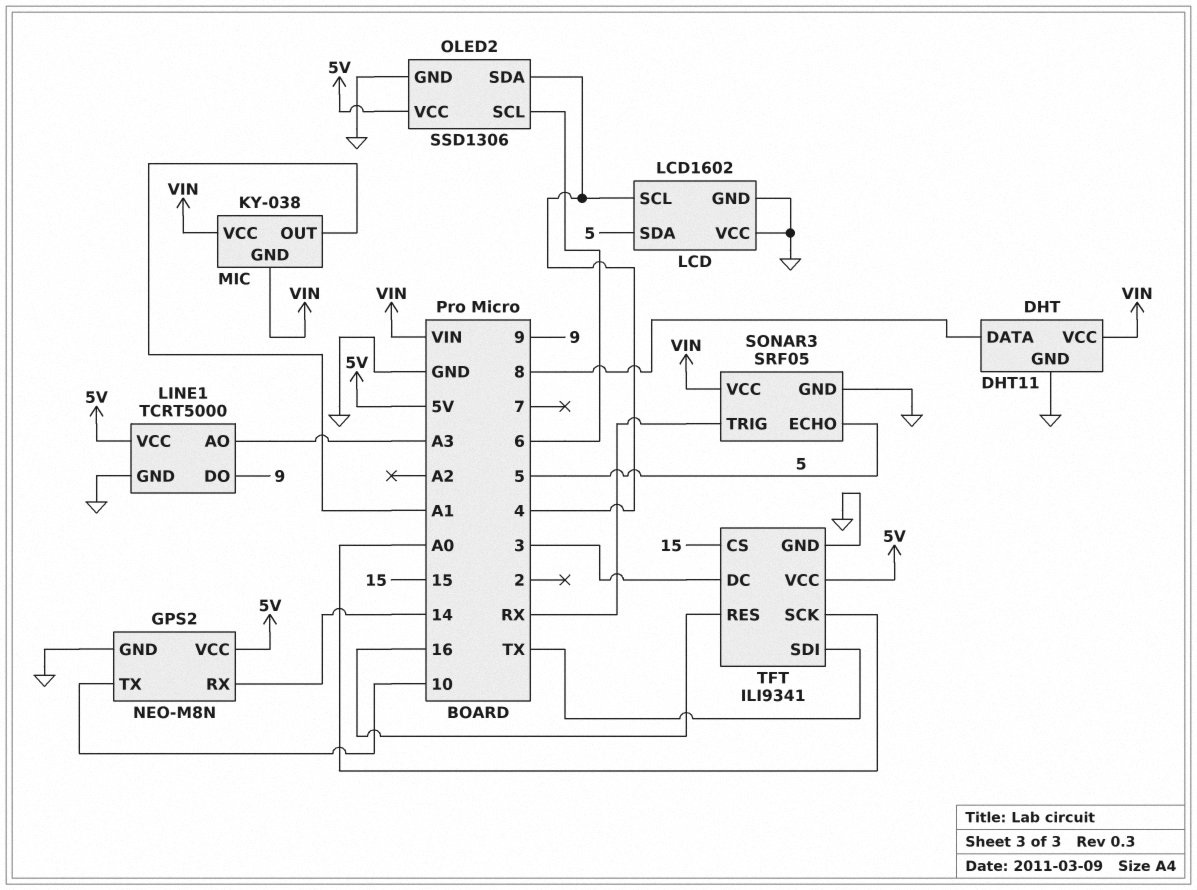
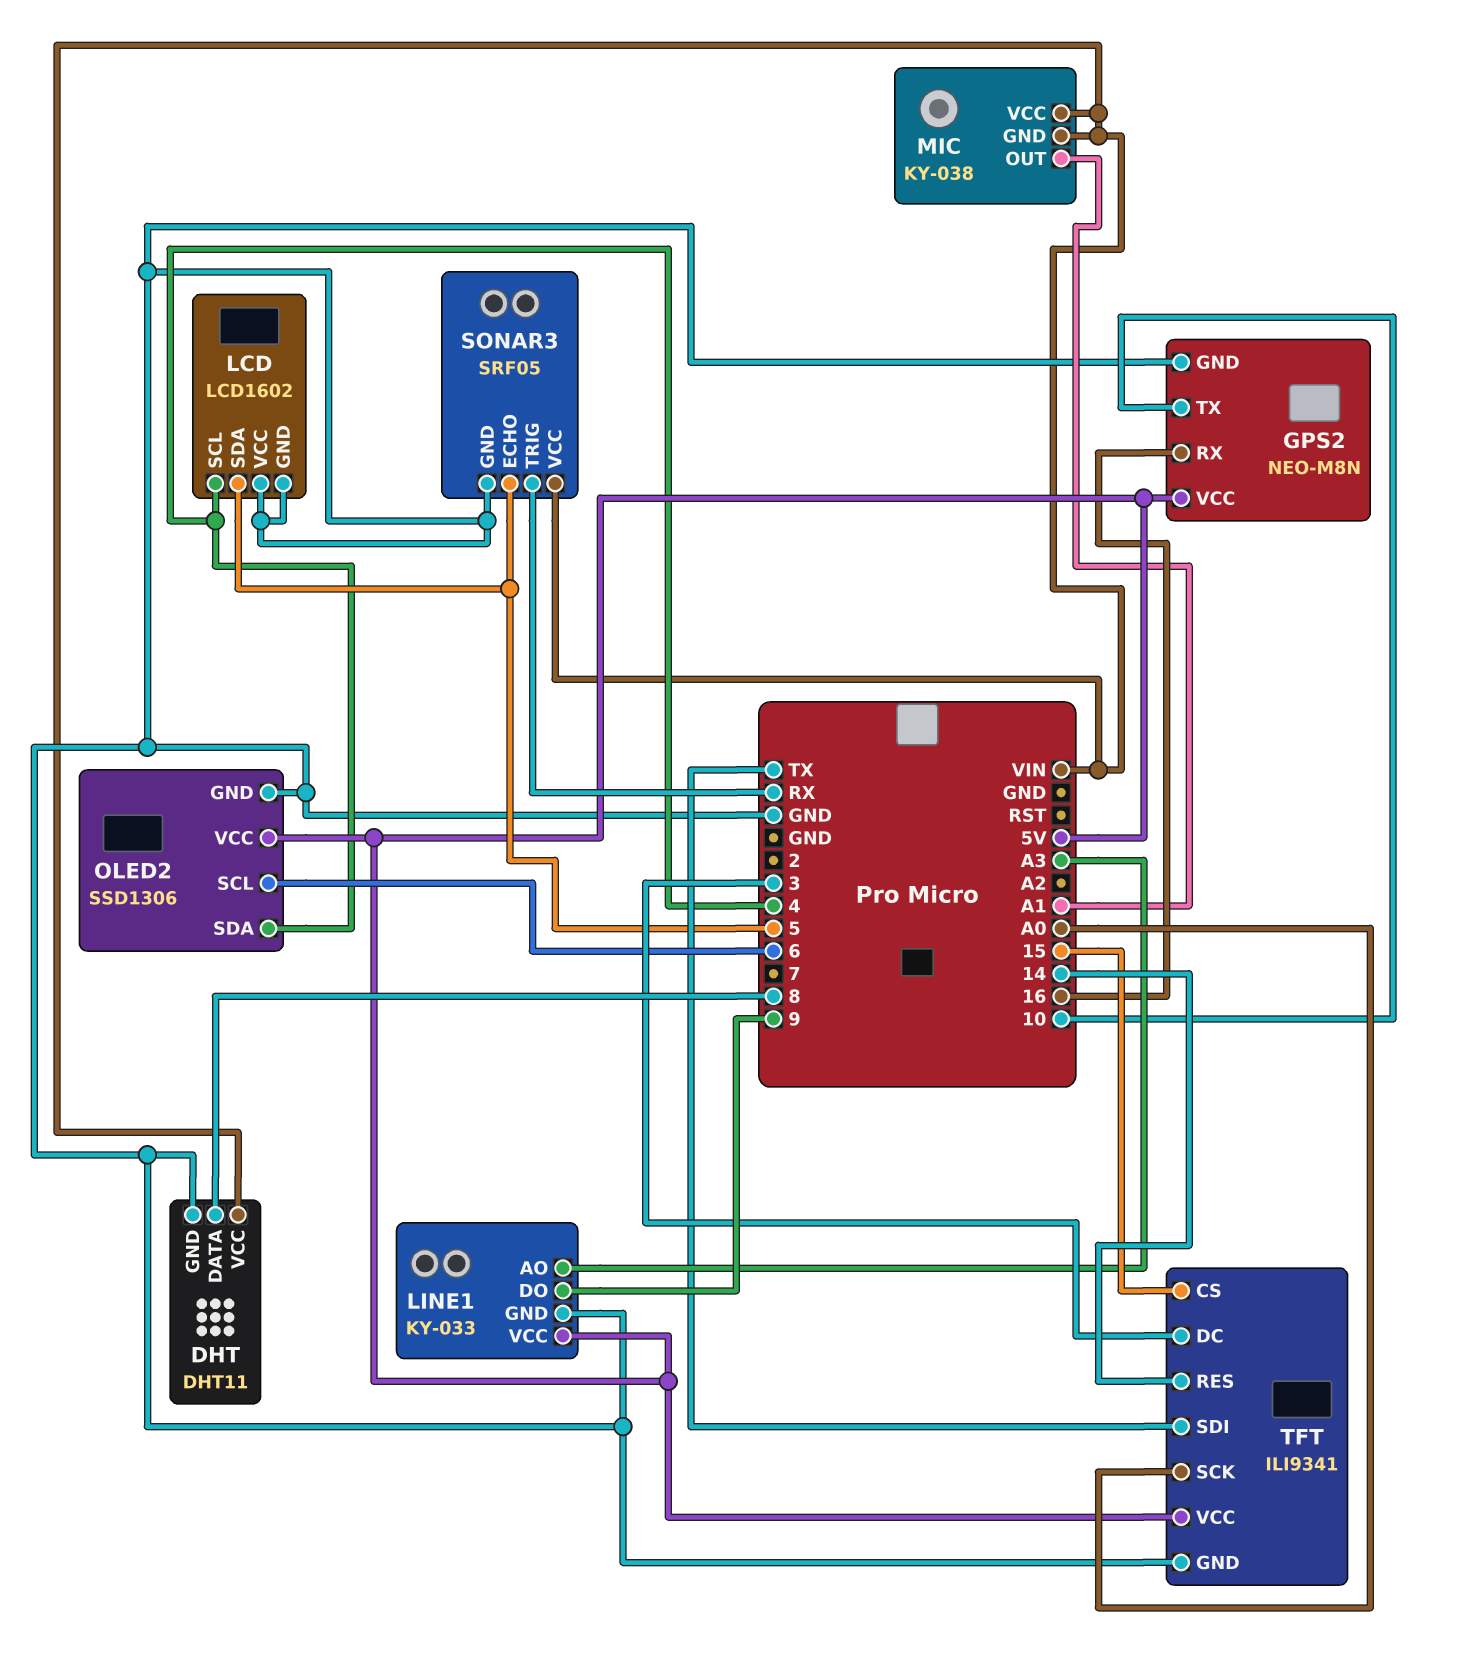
GPS2 pin RX: 14 -> 16
LINE1: TCRT5000 -> KY-033
TFT pin RES: 16 -> 14

